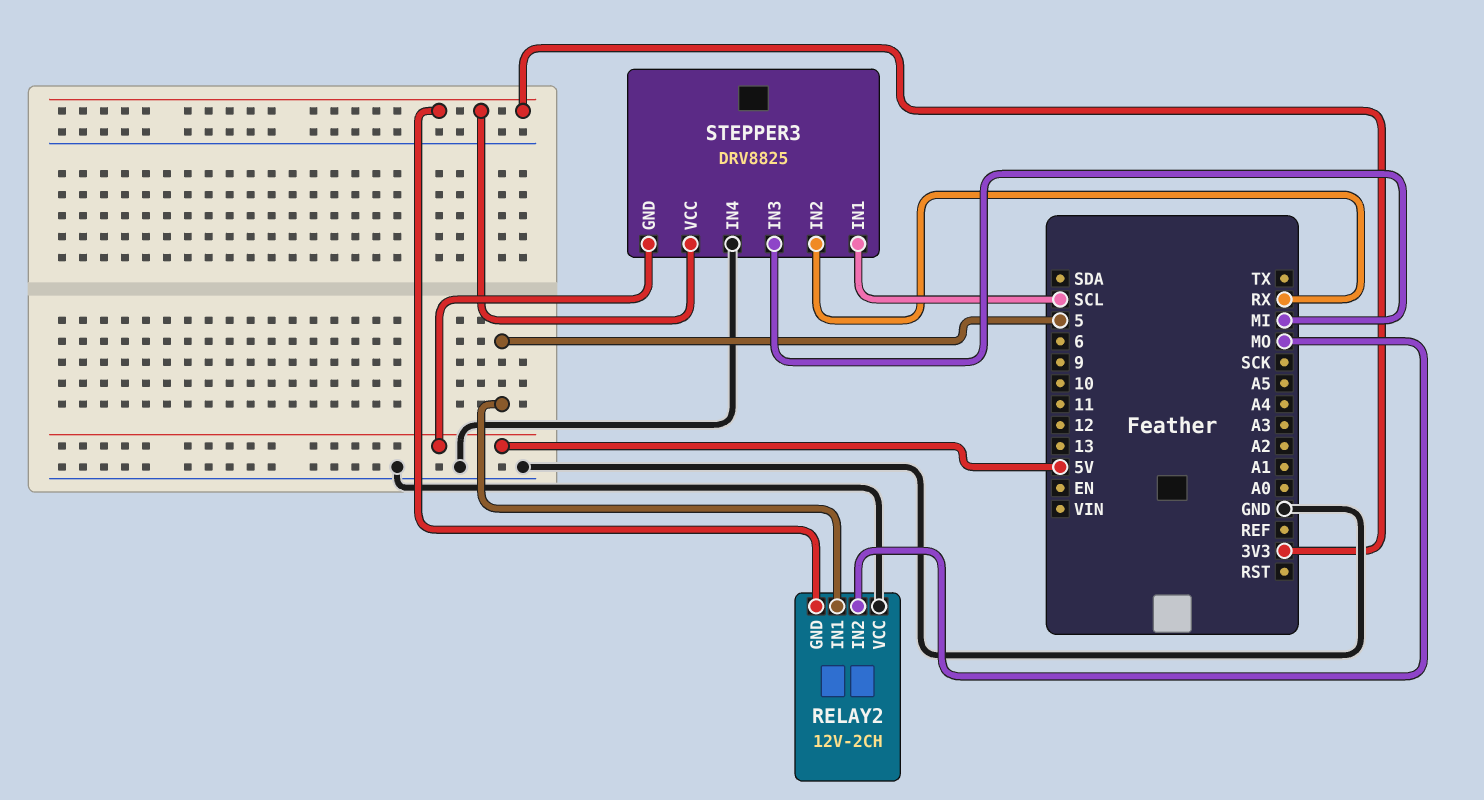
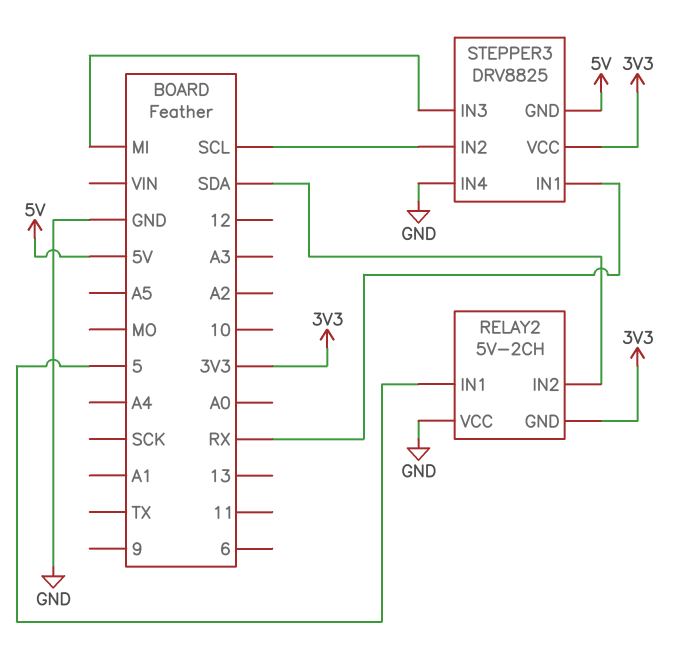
RELAY2: 12V-2CH -> 5V-2CH
RELAY2 pin IN2: MO -> SDA
STEPPER3 pin IN1: SCL -> RX
STEPPER3 pin IN2: RX -> SCL

